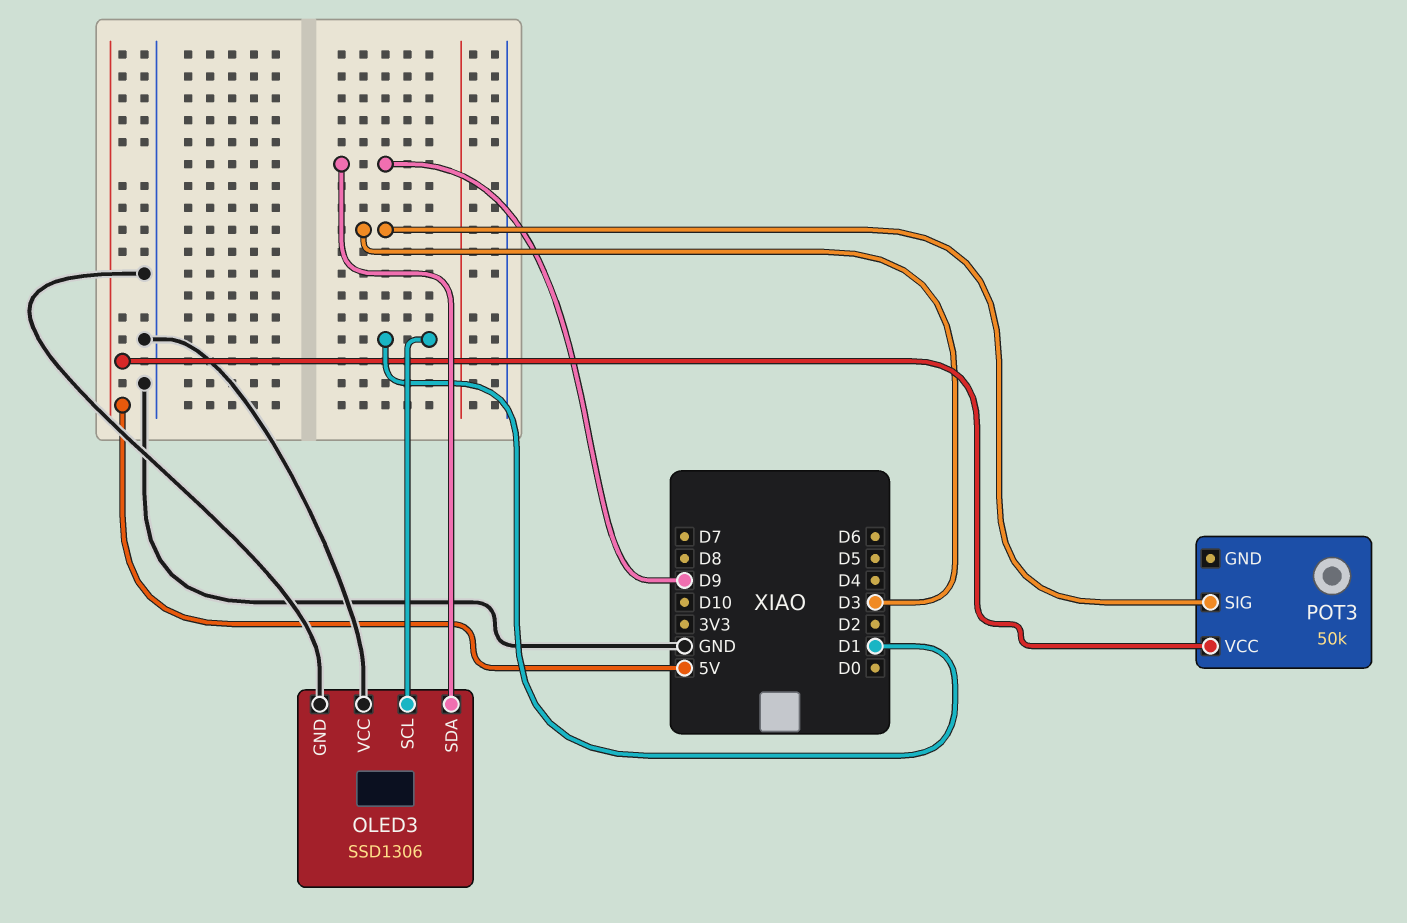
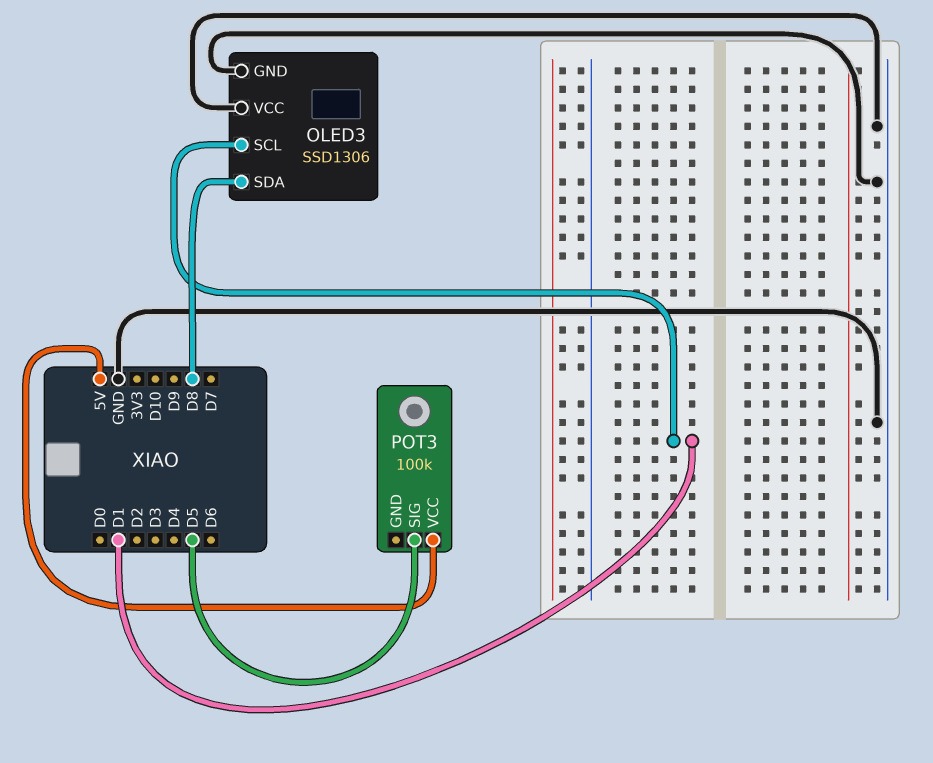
OLED3 pin SDA: D9 -> D8
POT3: 50k -> 100k
POT3 pin SIG: D3 -> D5

